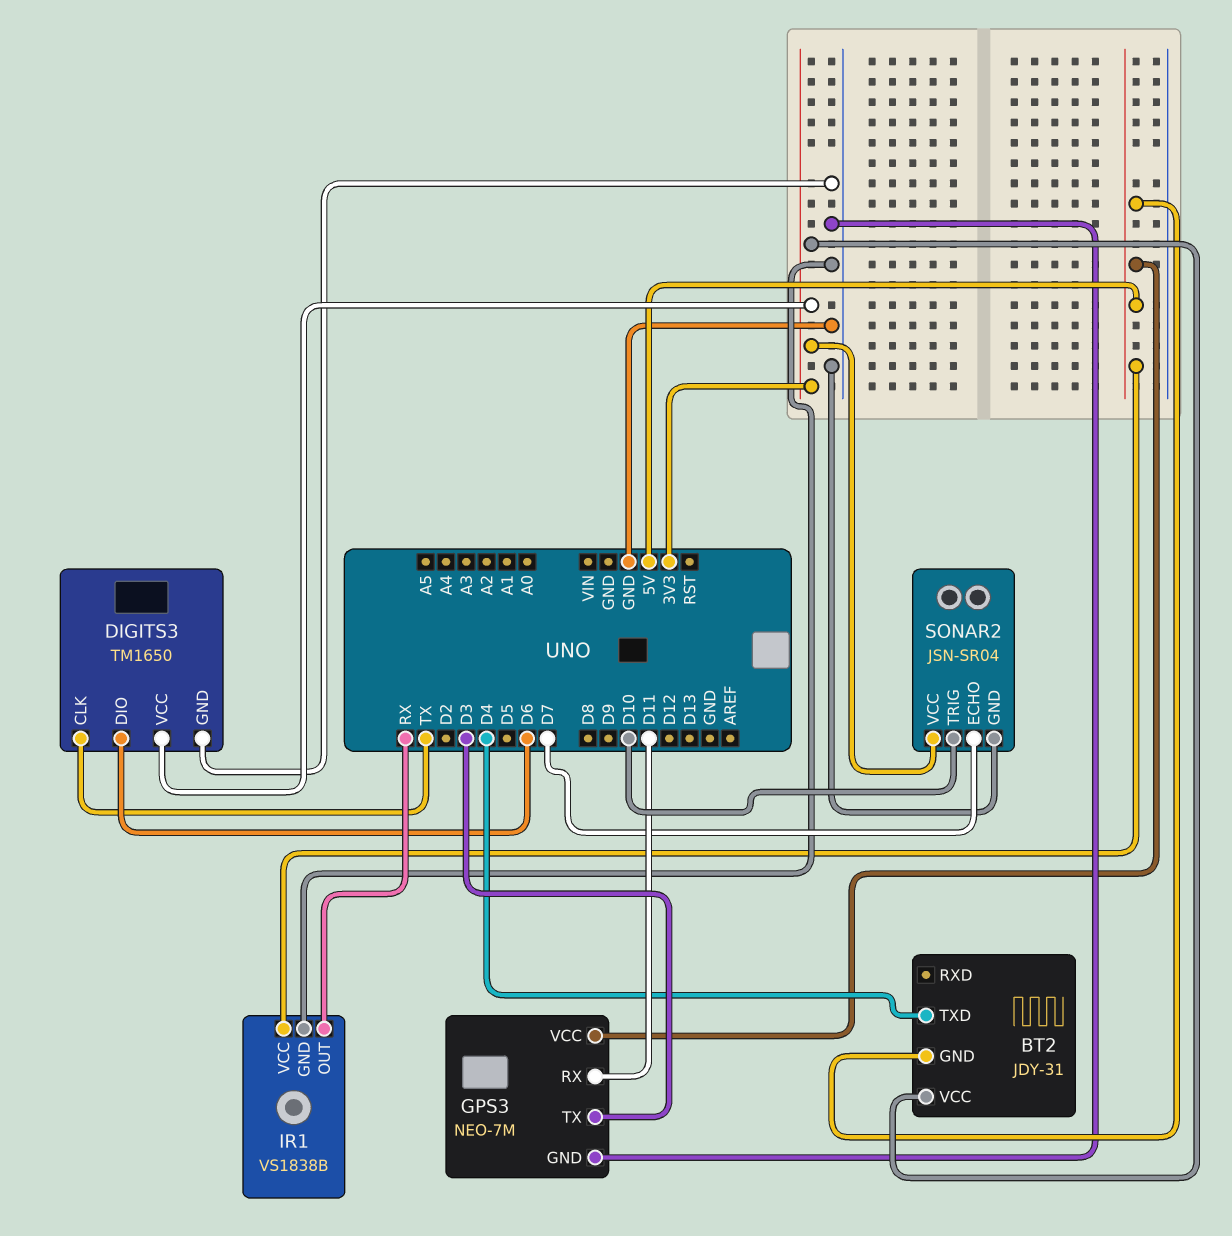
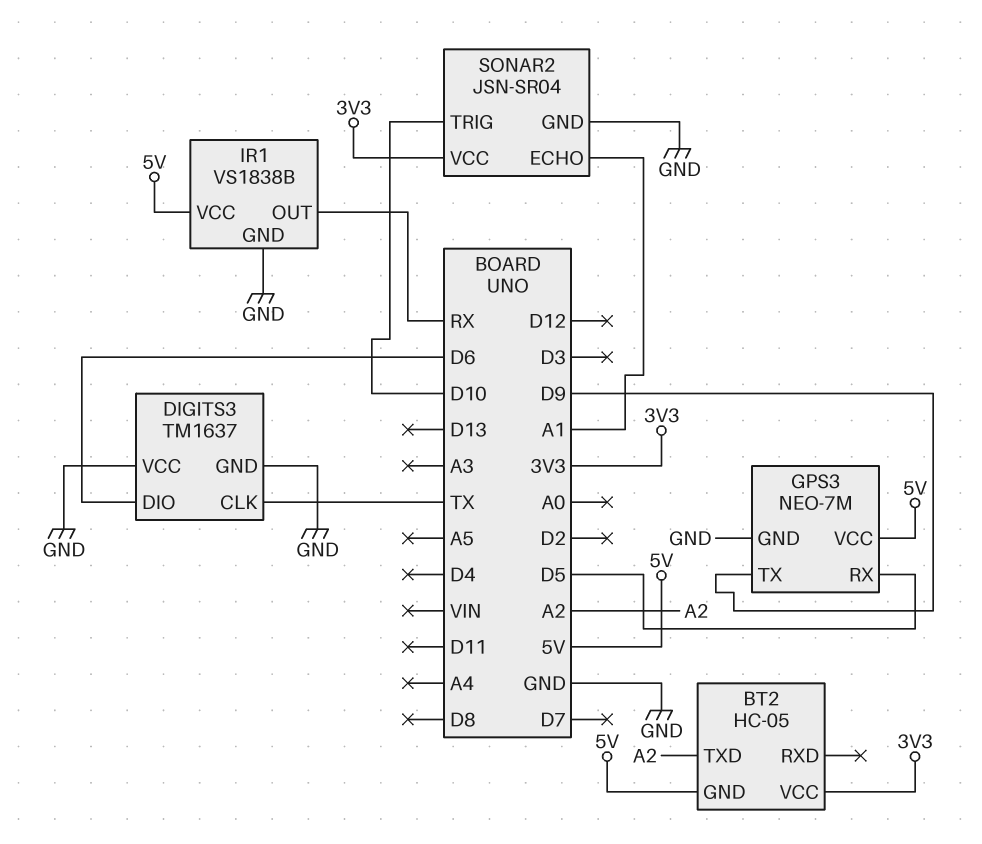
BT2: JDY-31 -> HC-05
BT2 pin TXD: D4 -> A2
DIGITS3: TM1650 -> TM1637
DIGITS3 pin VCC: 3V3 -> GND
GPS3 pin RX: D11 -> D5
GPS3 pin TX: D3 -> D9
SONAR2 pin ECHO: D7 -> A1

